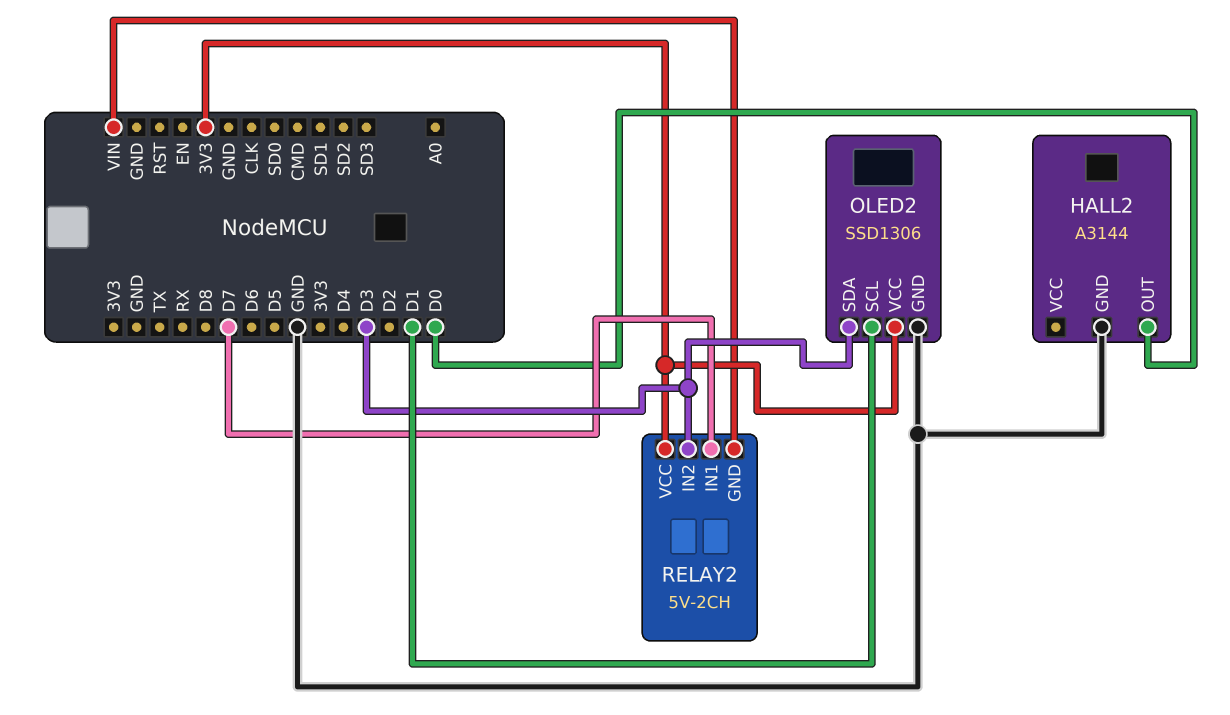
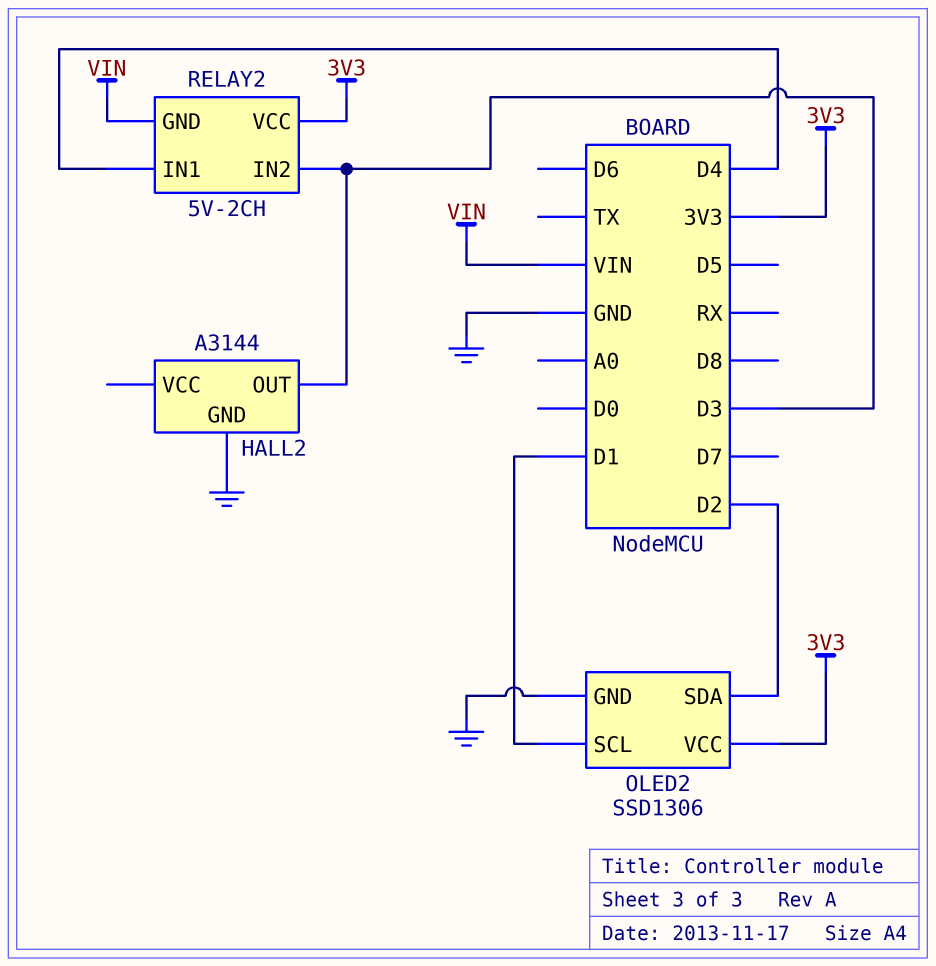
HALL2 pin OUT: D0 -> D3
OLED2 pin SDA: D3 -> D2
RELAY2 pin IN1: D7 -> D4

